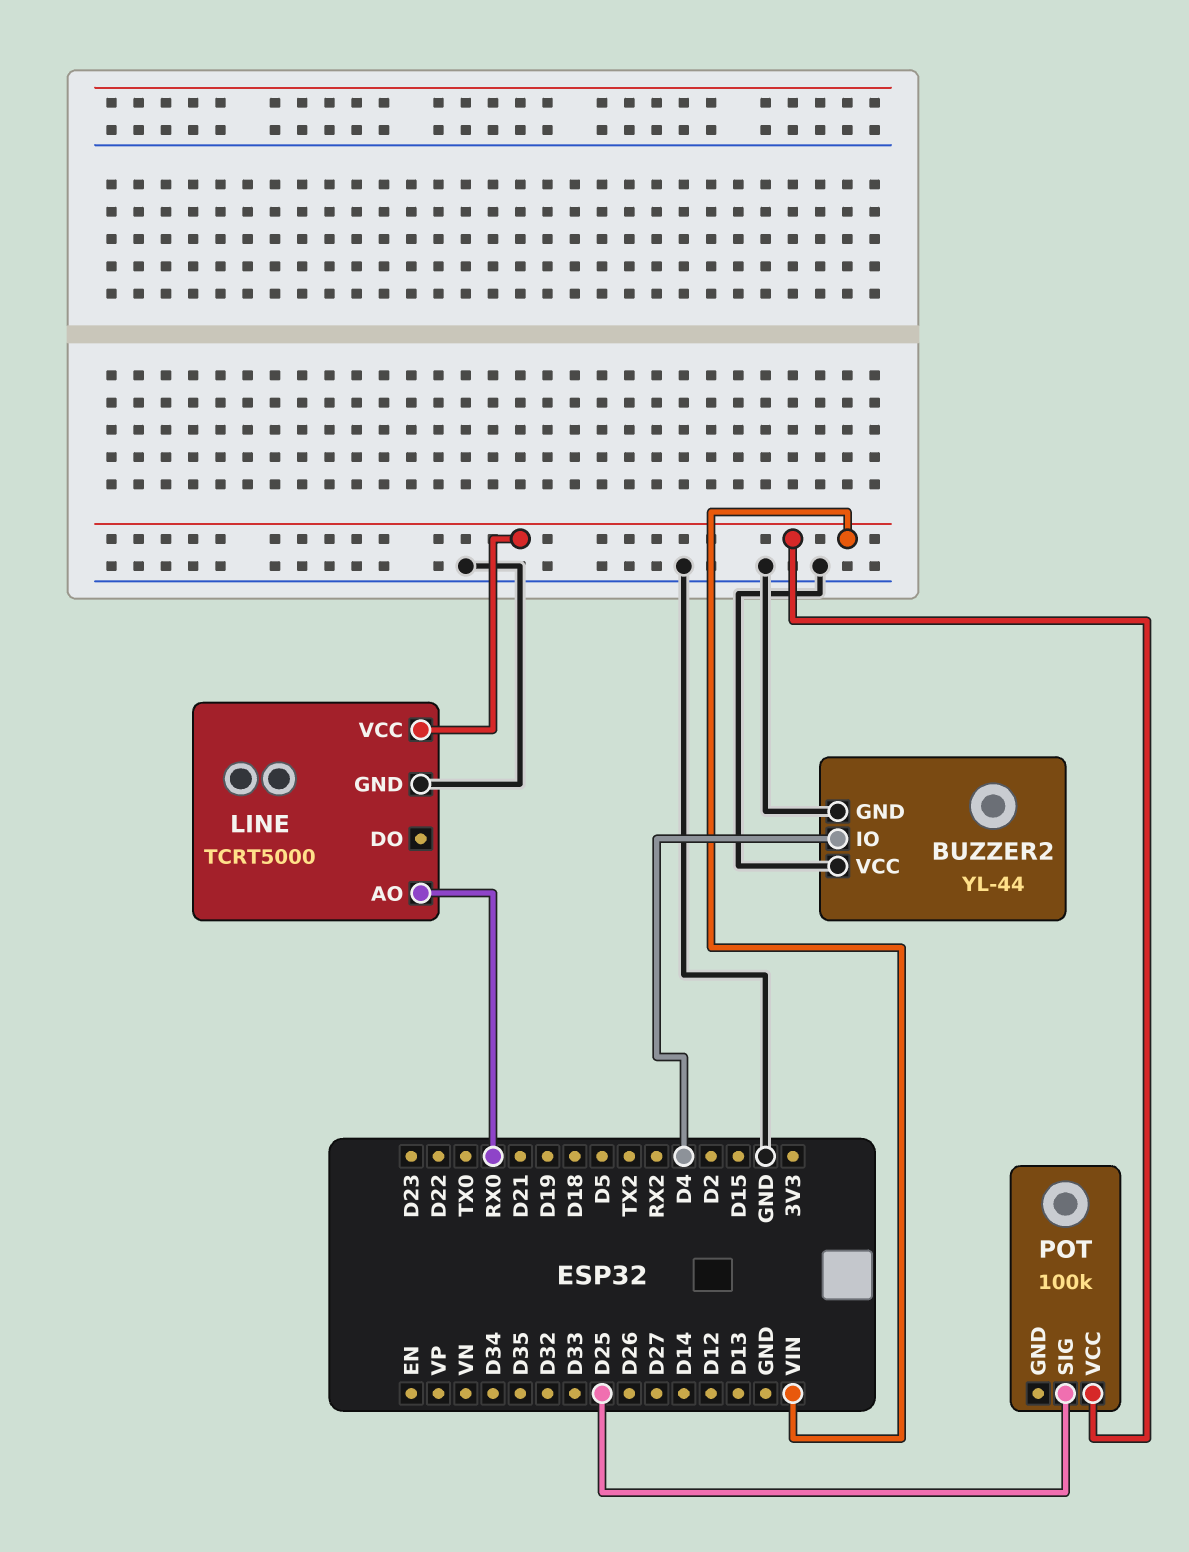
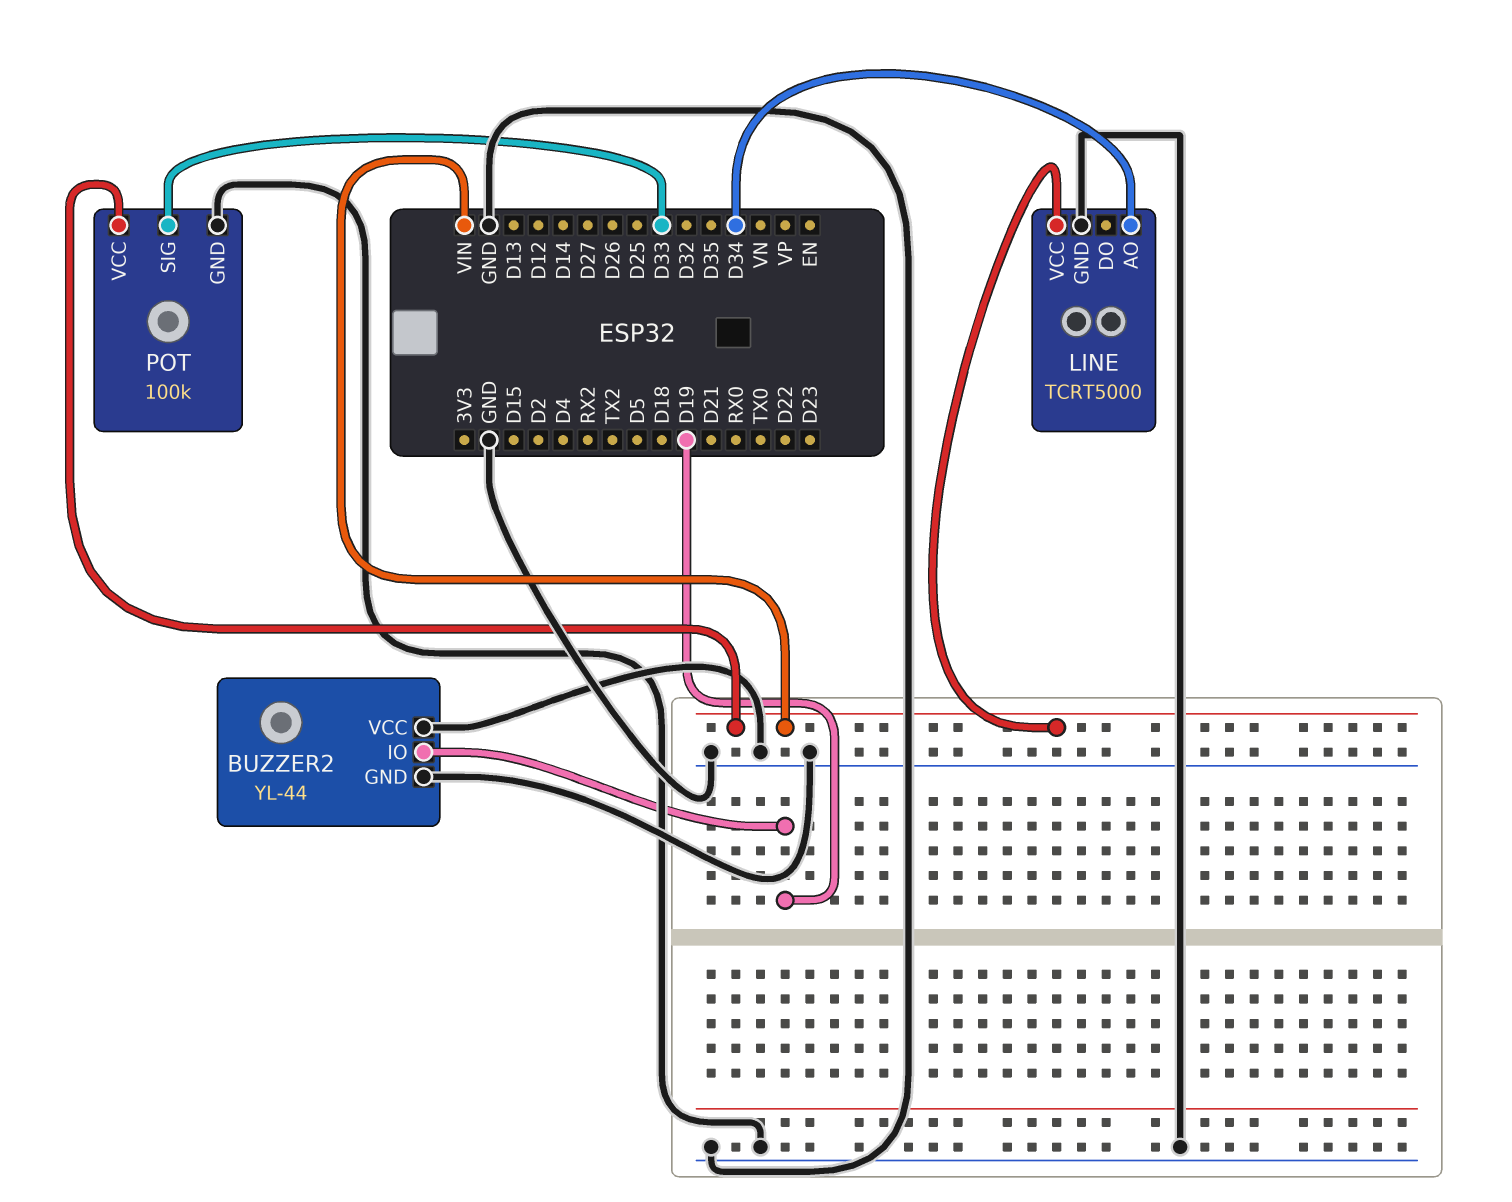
BUZZER2 pin IO: D4 -> D19
LINE pin AO: RX0 -> D34
POT pin GND: none -> GND
POT pin SIG: D25 -> D33

